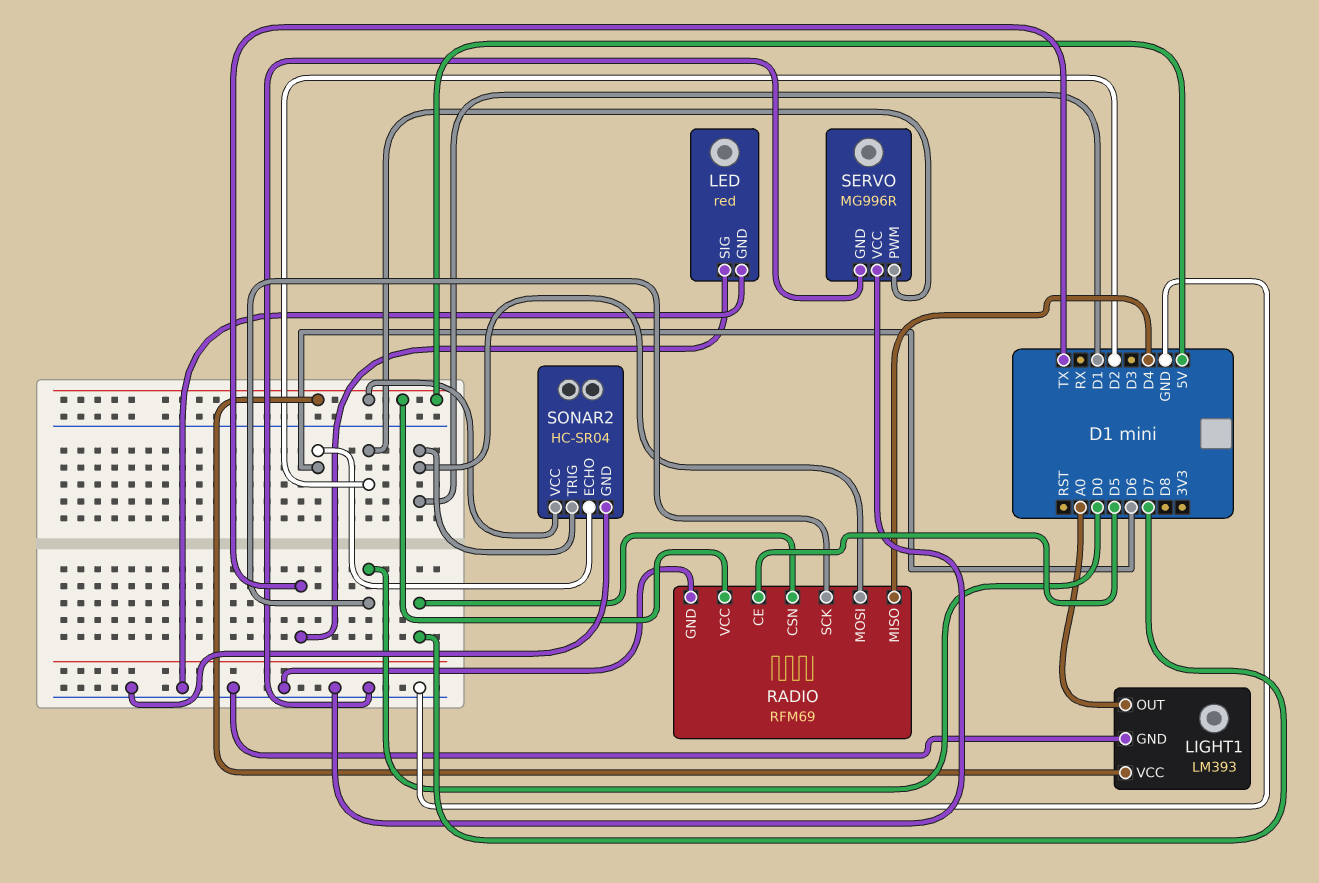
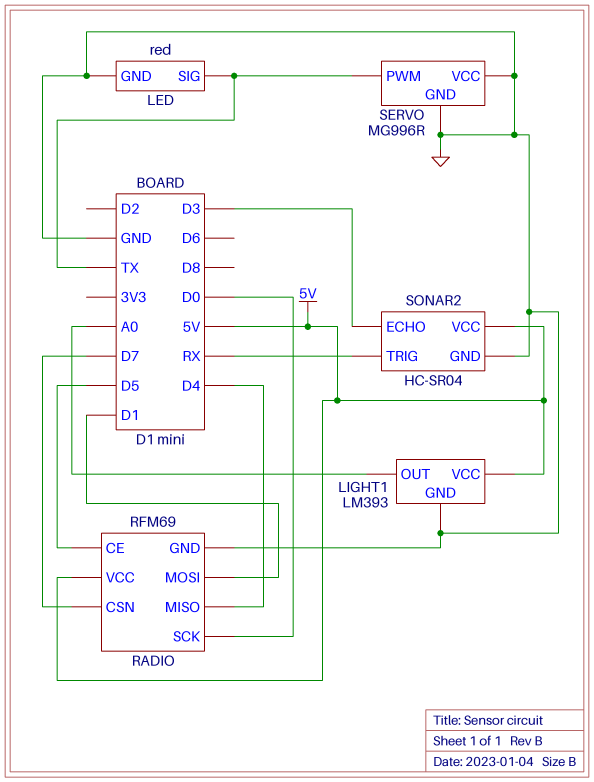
SERVO pin PWM: D2 -> TX
SONAR2 pin ECHO: D6 -> D3
SONAR2 pin TRIG: D1 -> RX

